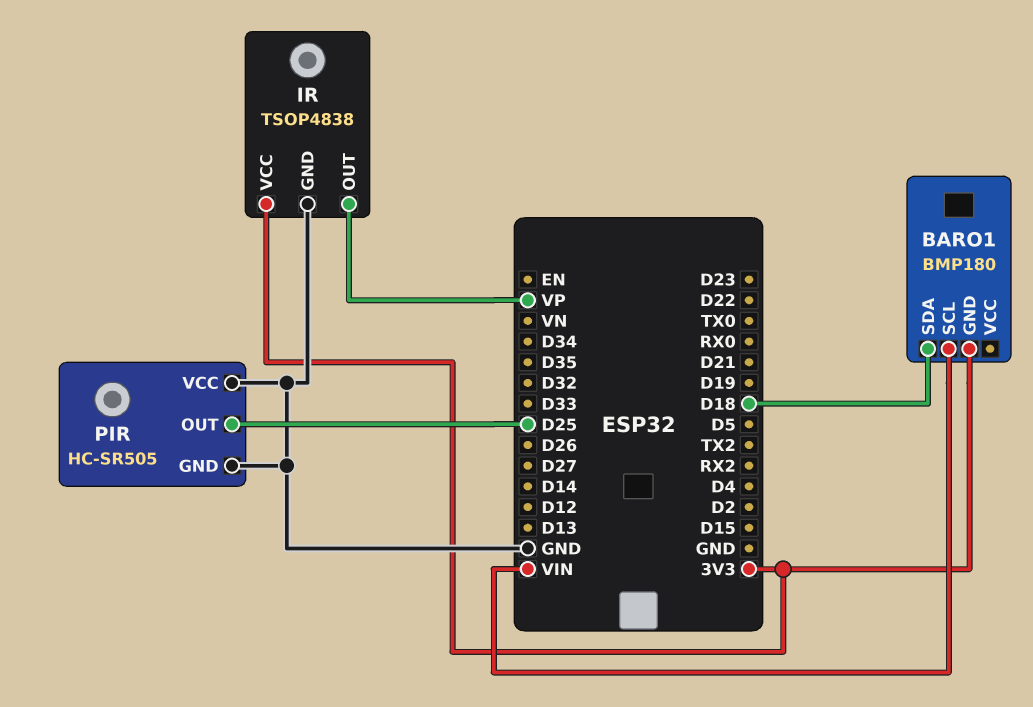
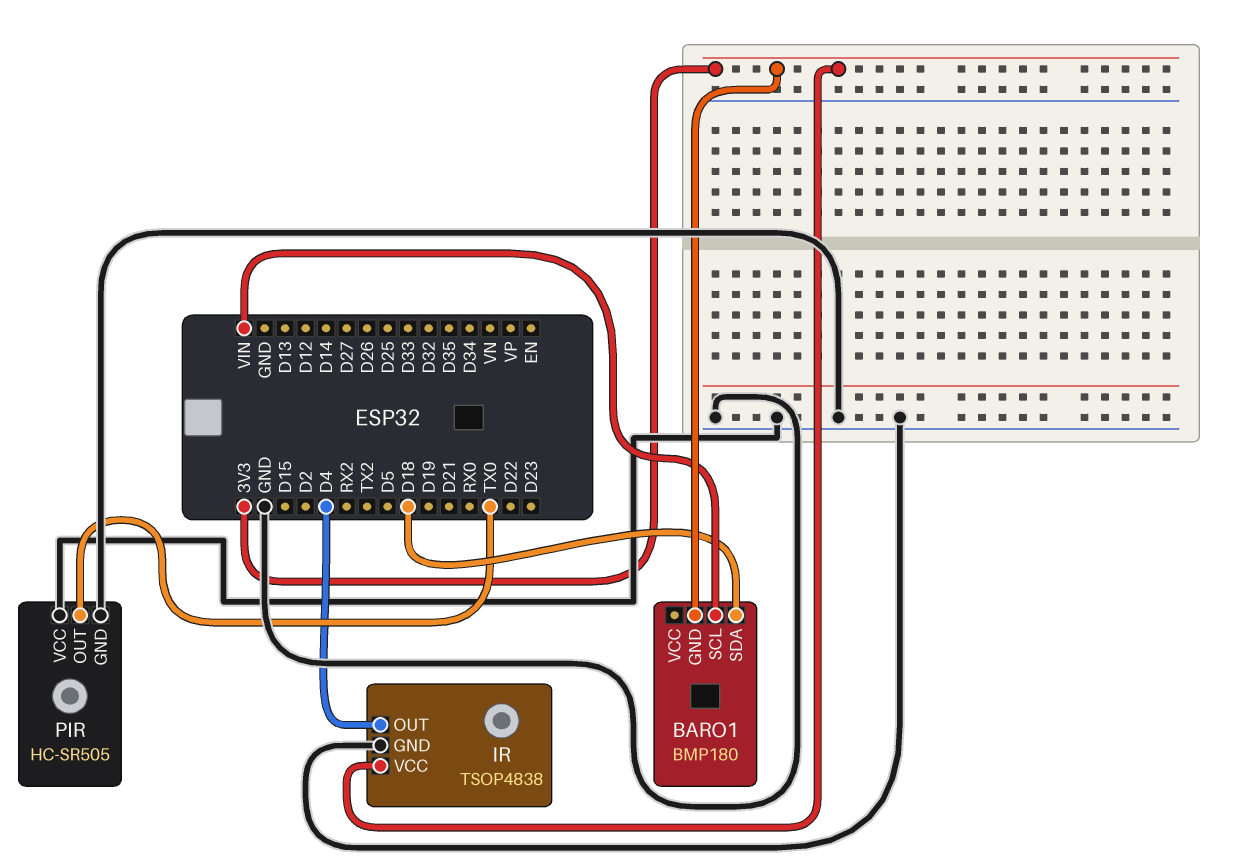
IR pin OUT: VP -> D4
PIR pin OUT: D25 -> TX0

